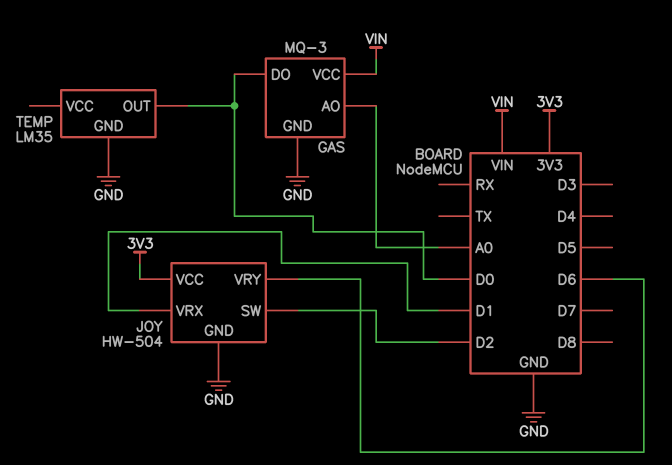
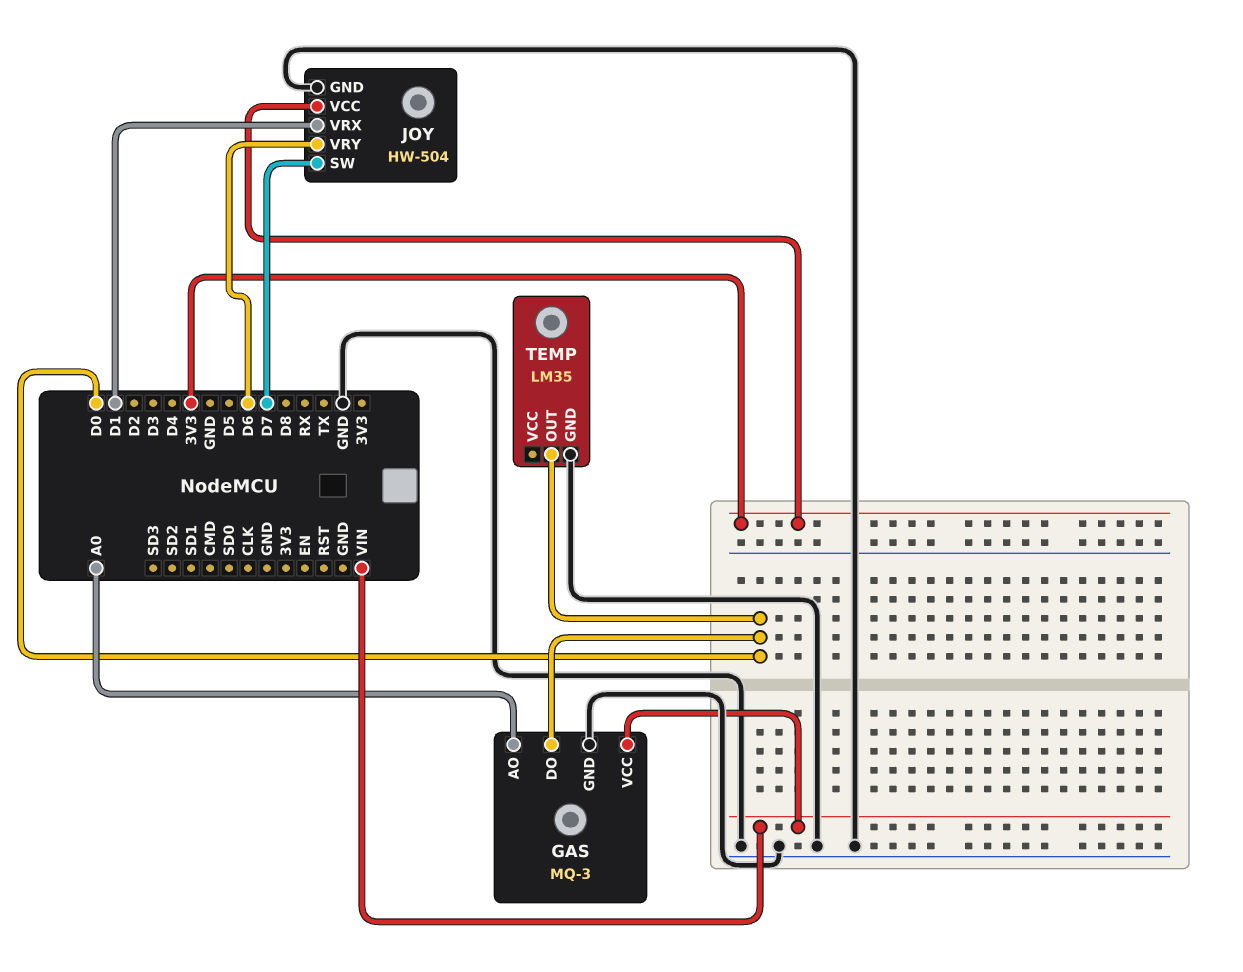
JOY pin SW: D2 -> D7

